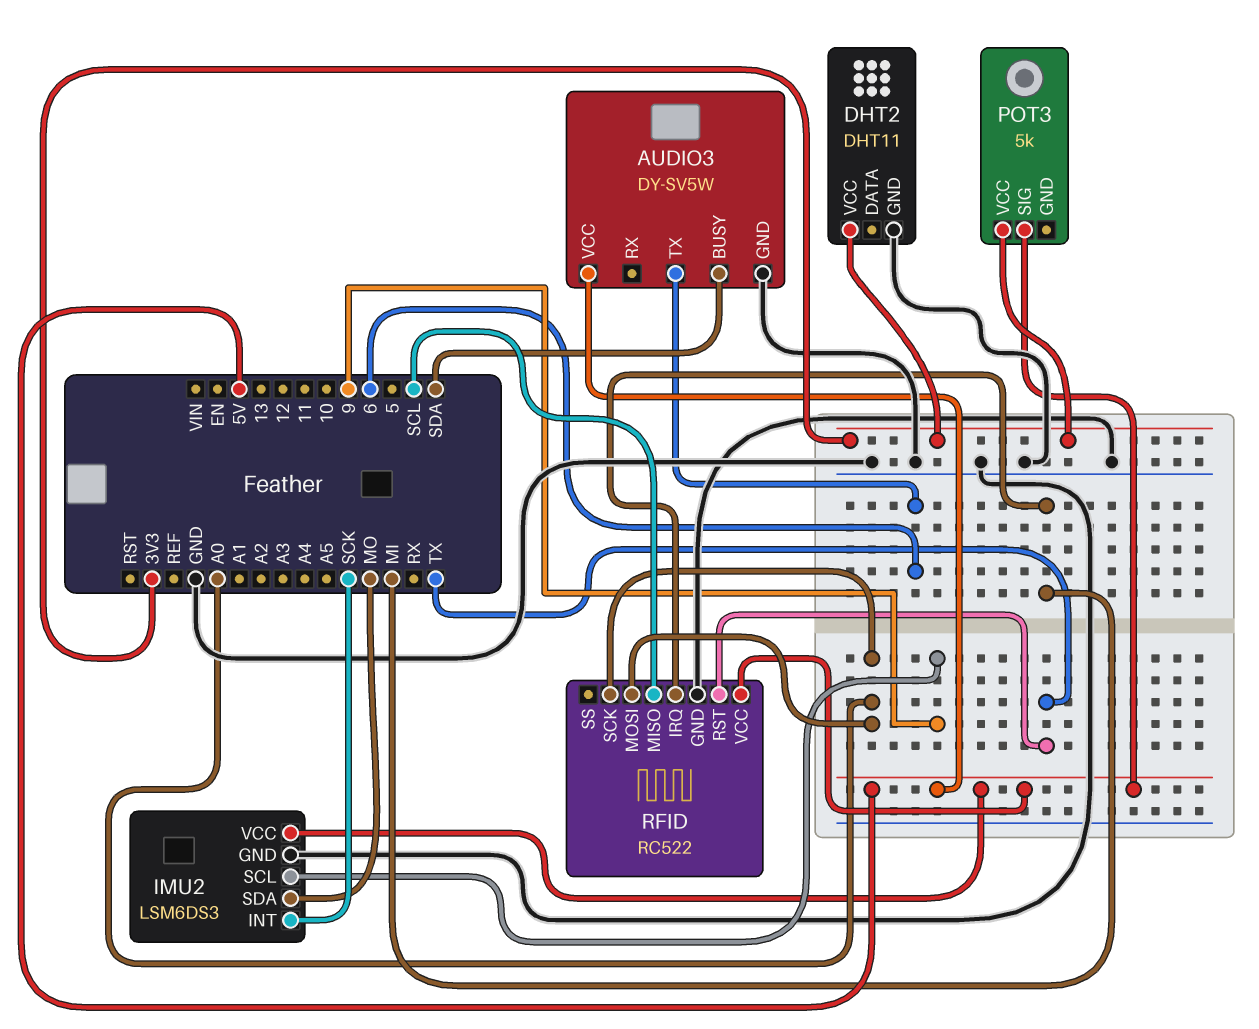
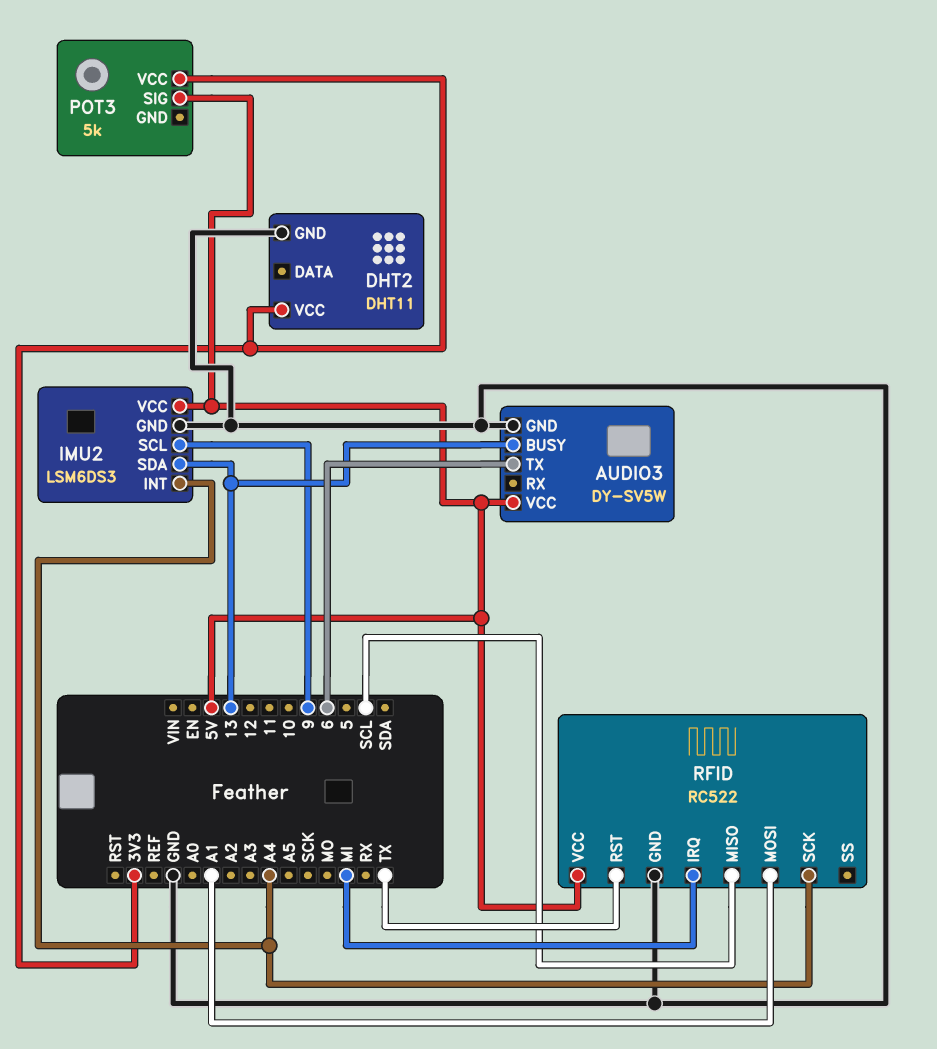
AUDIO3 pin BUSY: SDA -> 13
IMU2 pin INT: SCK -> A4
IMU2 pin SDA: MO -> 13
RFID pin MOSI: A0 -> A1
RFID pin SCK: A0 -> A4

